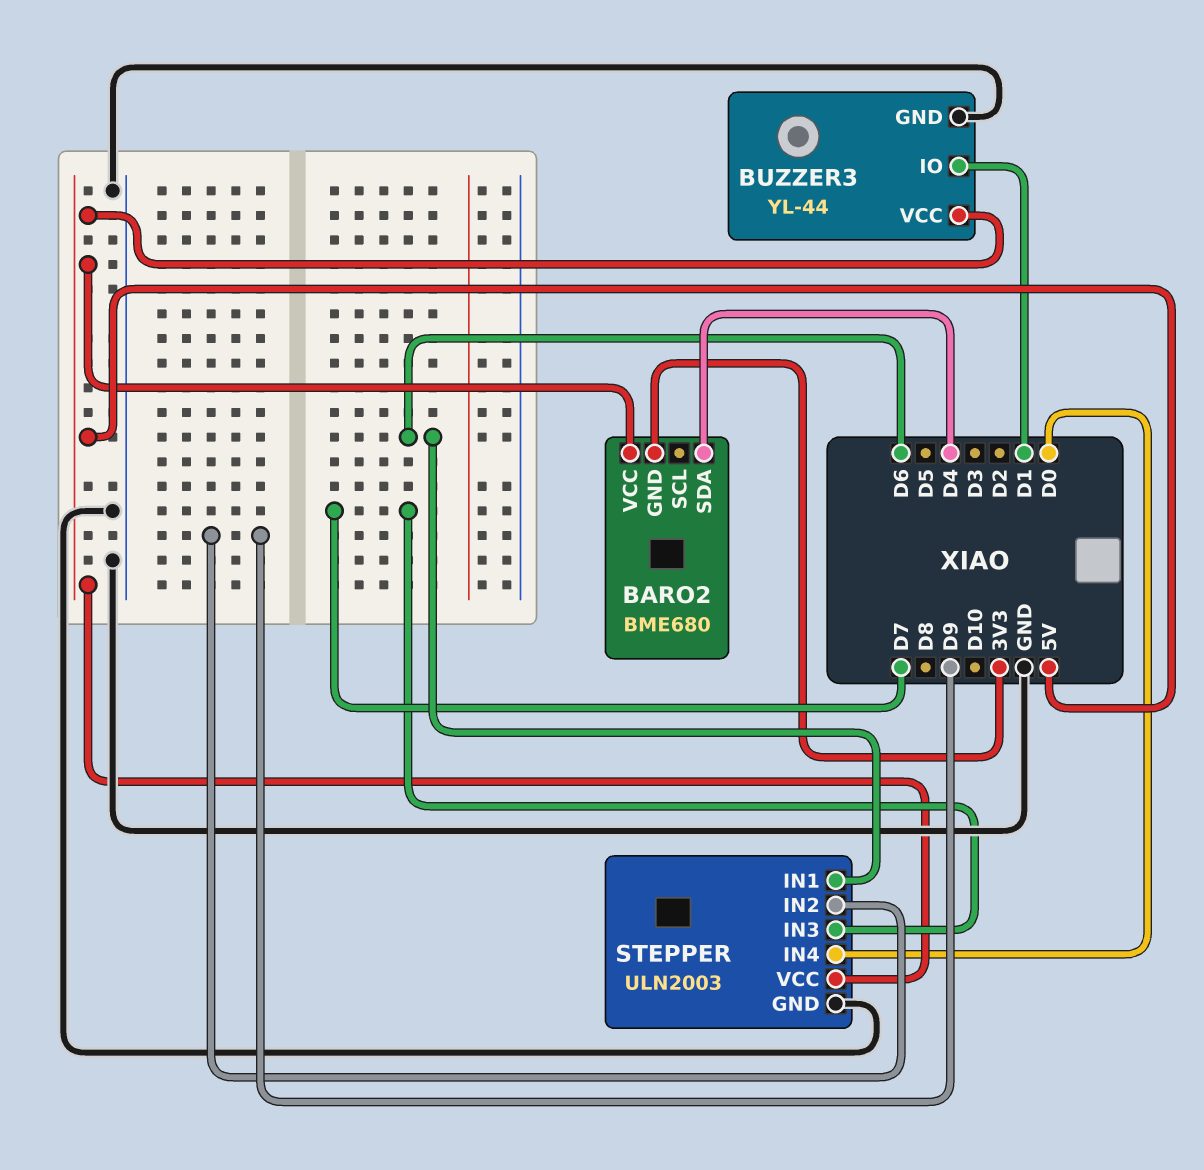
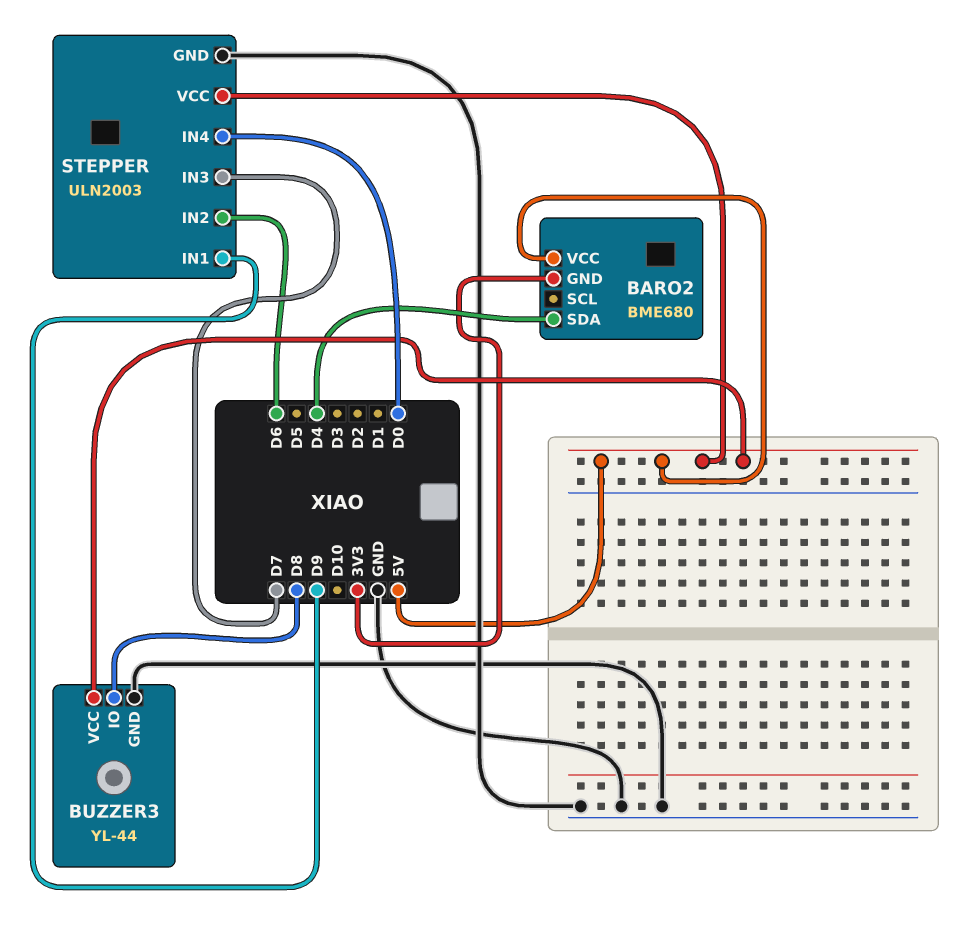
BUZZER3 pin IO: D1 -> D8
STEPPER pin IN1: D6 -> D9
STEPPER pin IN2: D9 -> D6

